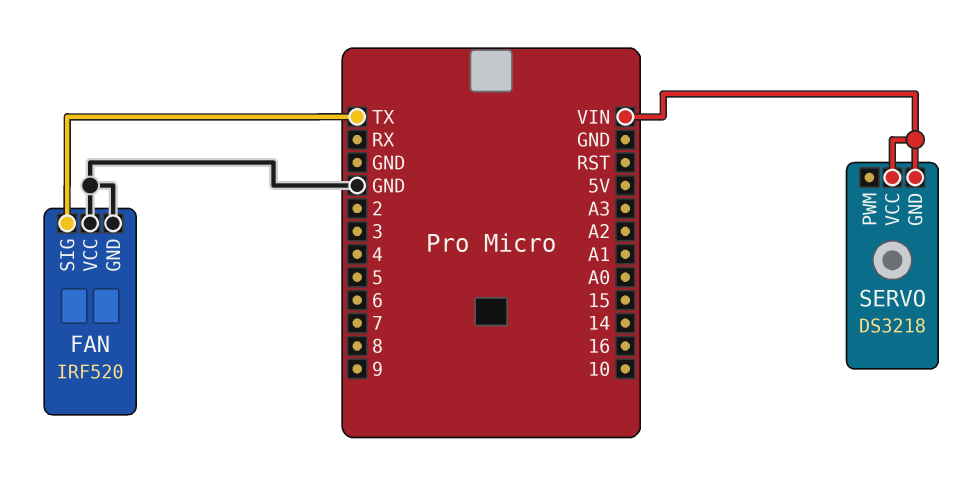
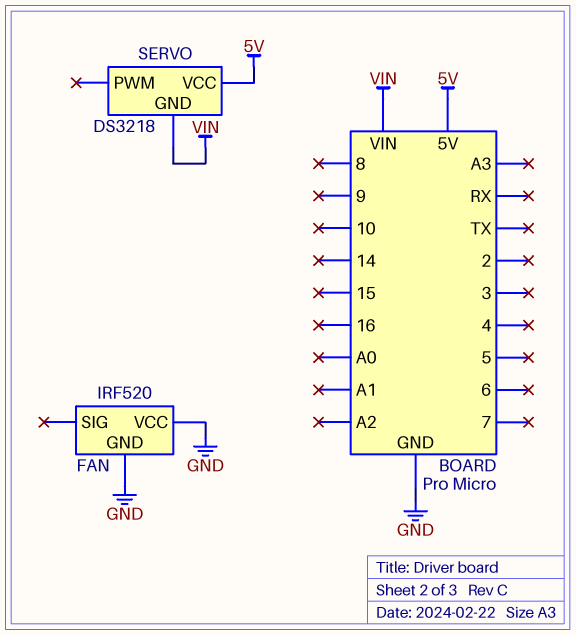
FAN pin SIG: TX -> none
SERVO pin VCC: VIN -> 5V

